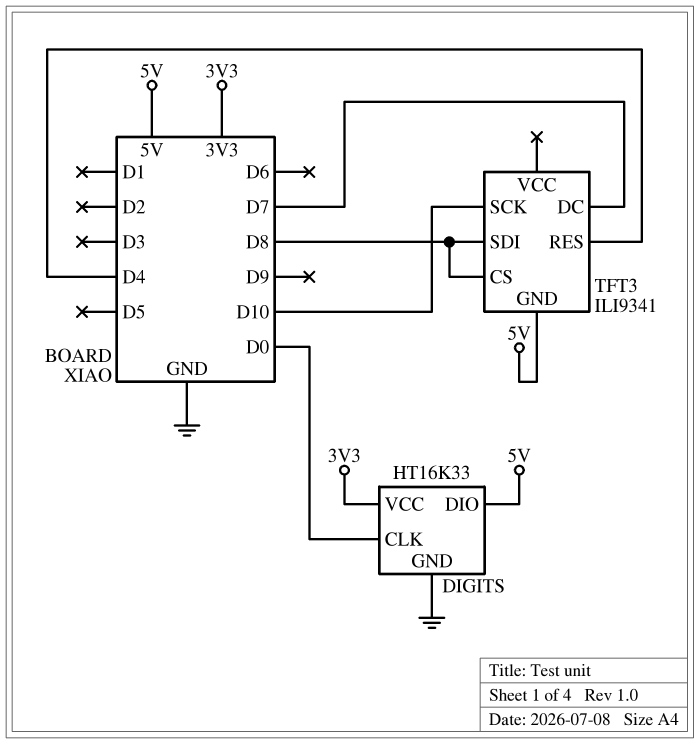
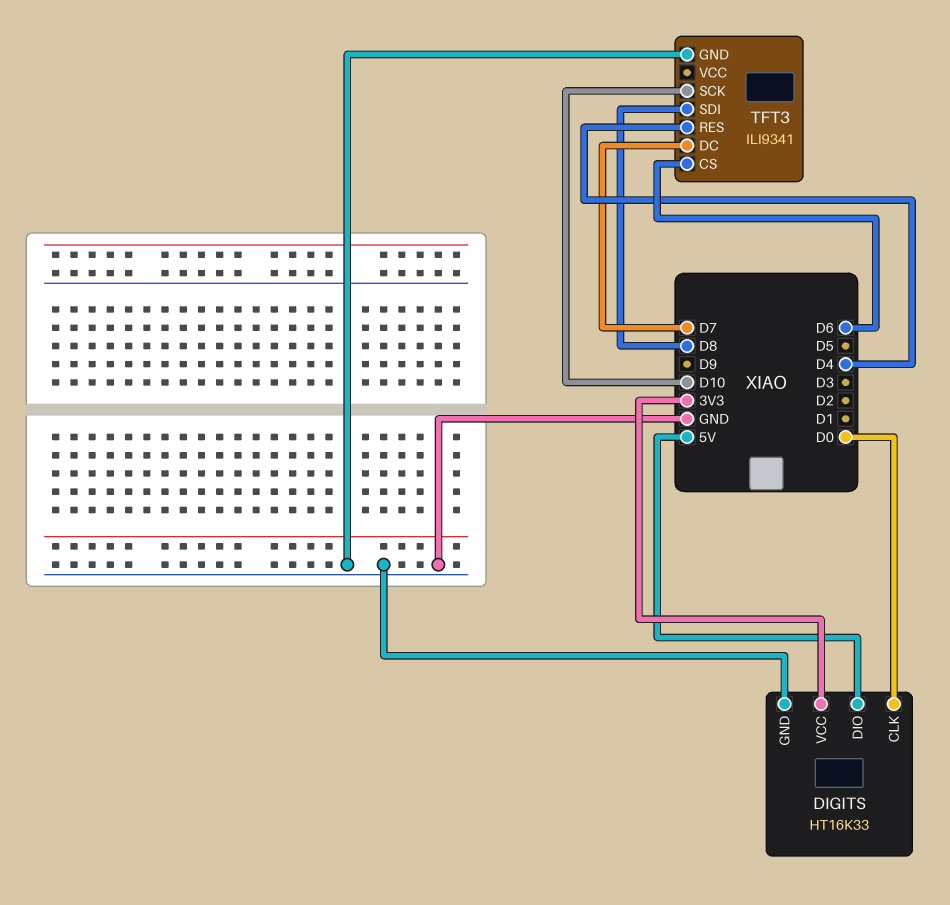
TFT3 pin CS: D8 -> D6
TFT3 pin GND: 5V -> GND

